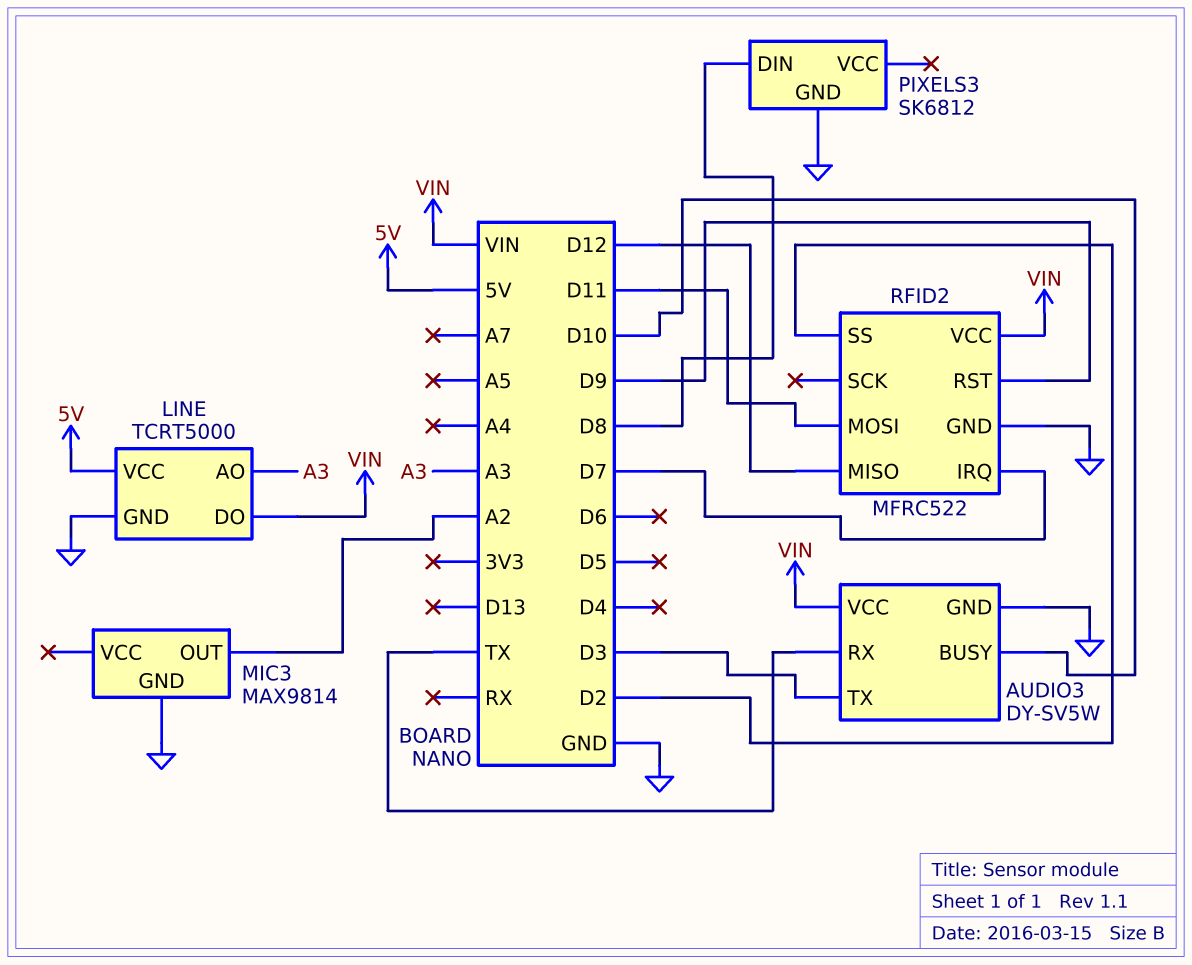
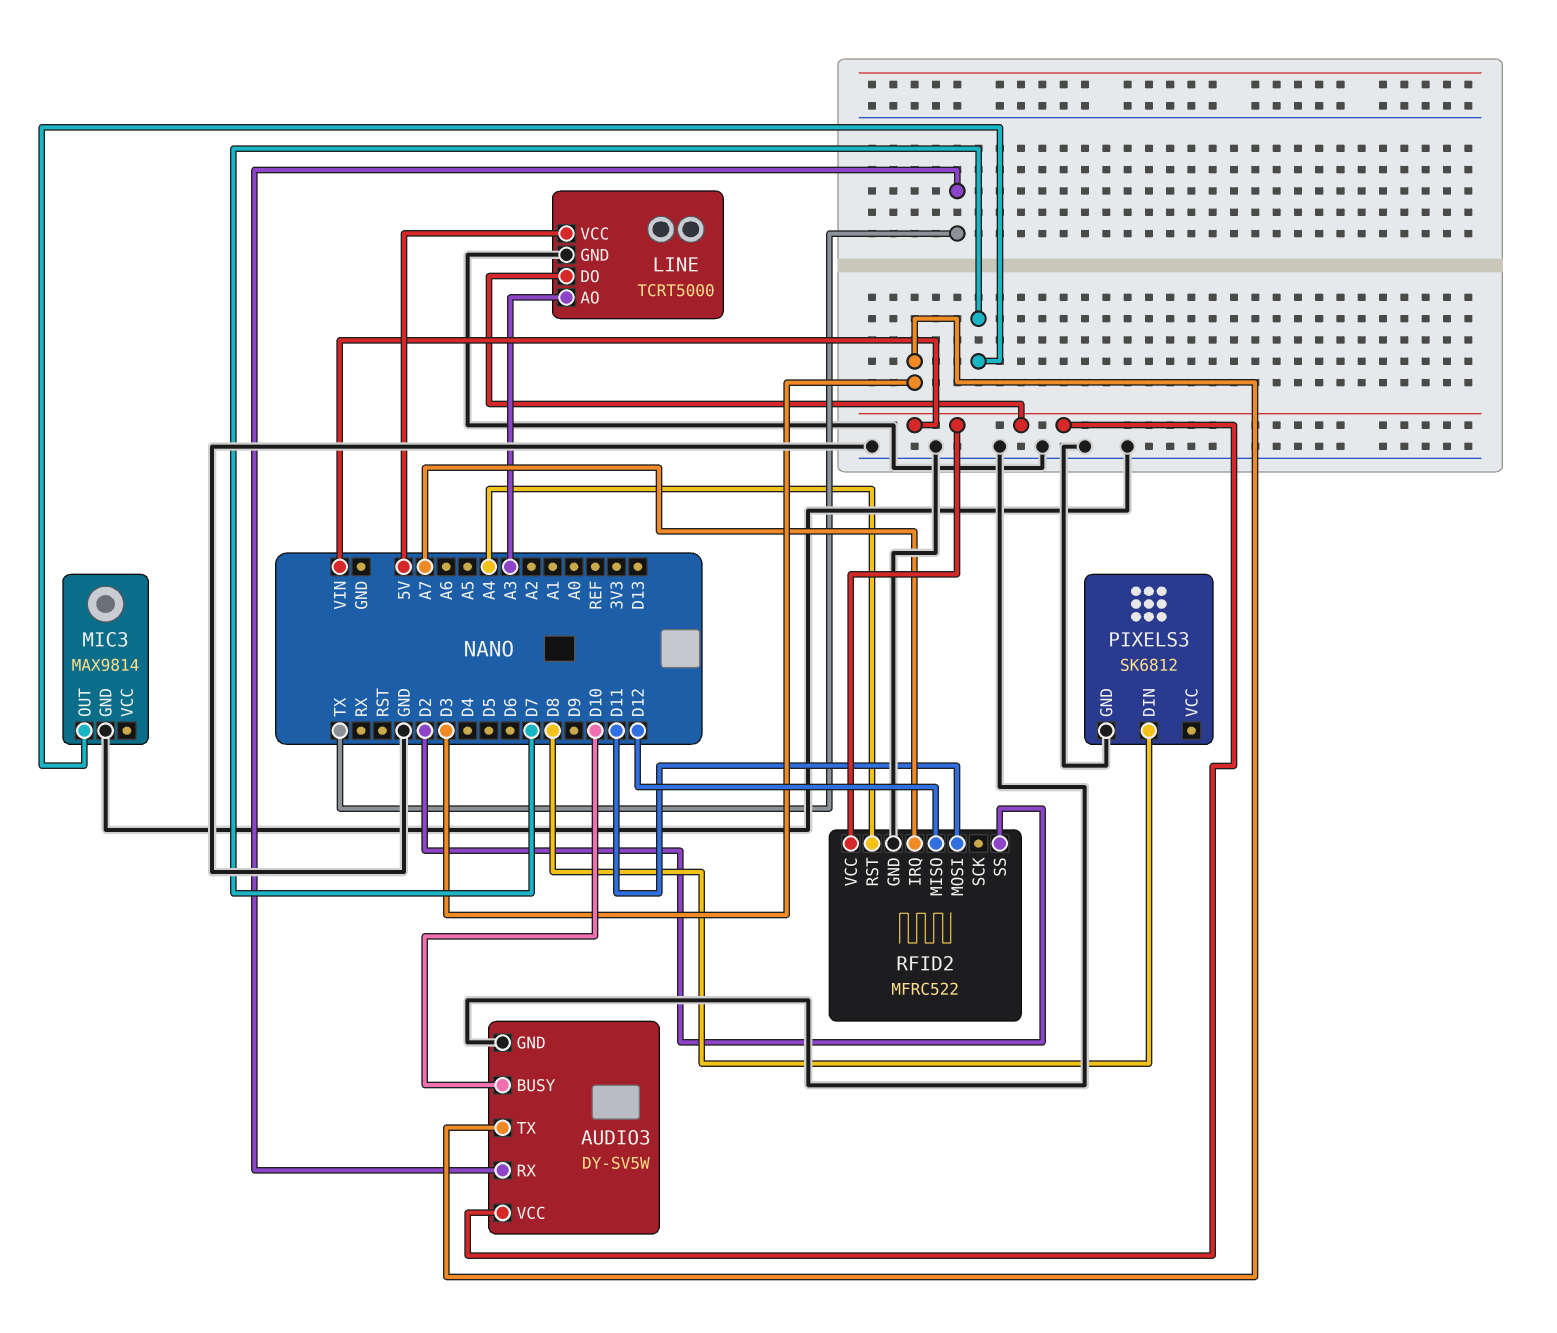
MIC3 pin OUT: A2 -> D7
RFID2 pin IRQ: D7 -> A7
RFID2 pin RST: D9 -> A4

